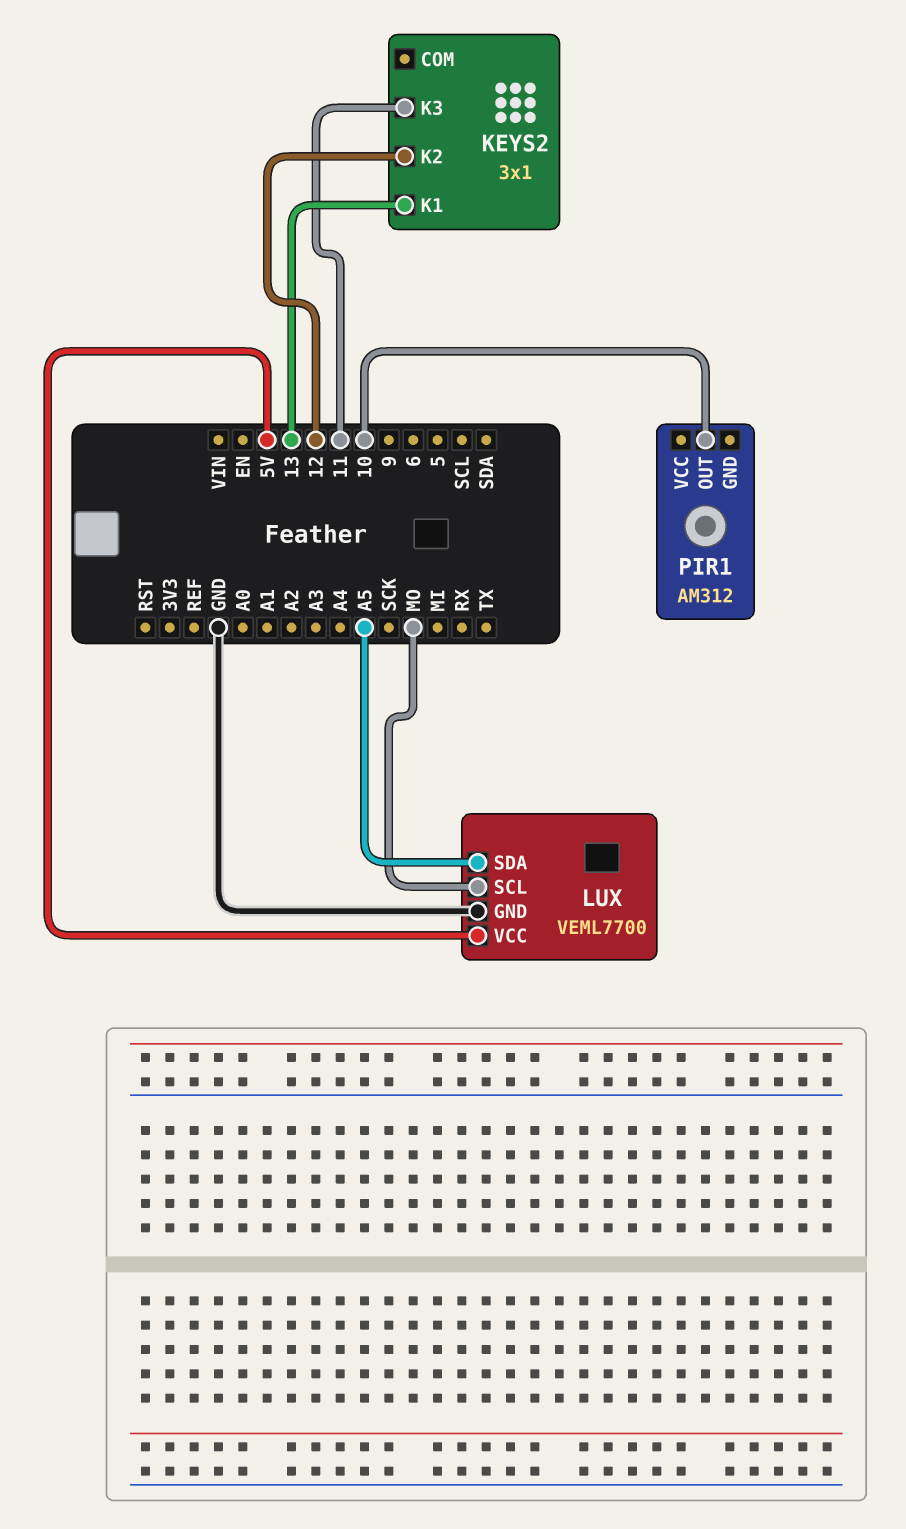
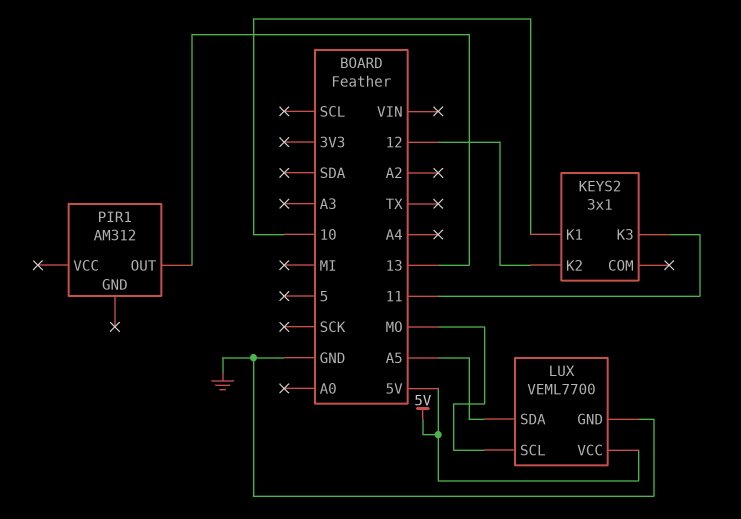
KEYS2 pin K1: 13 -> 10
PIR1 pin OUT: 10 -> 13

